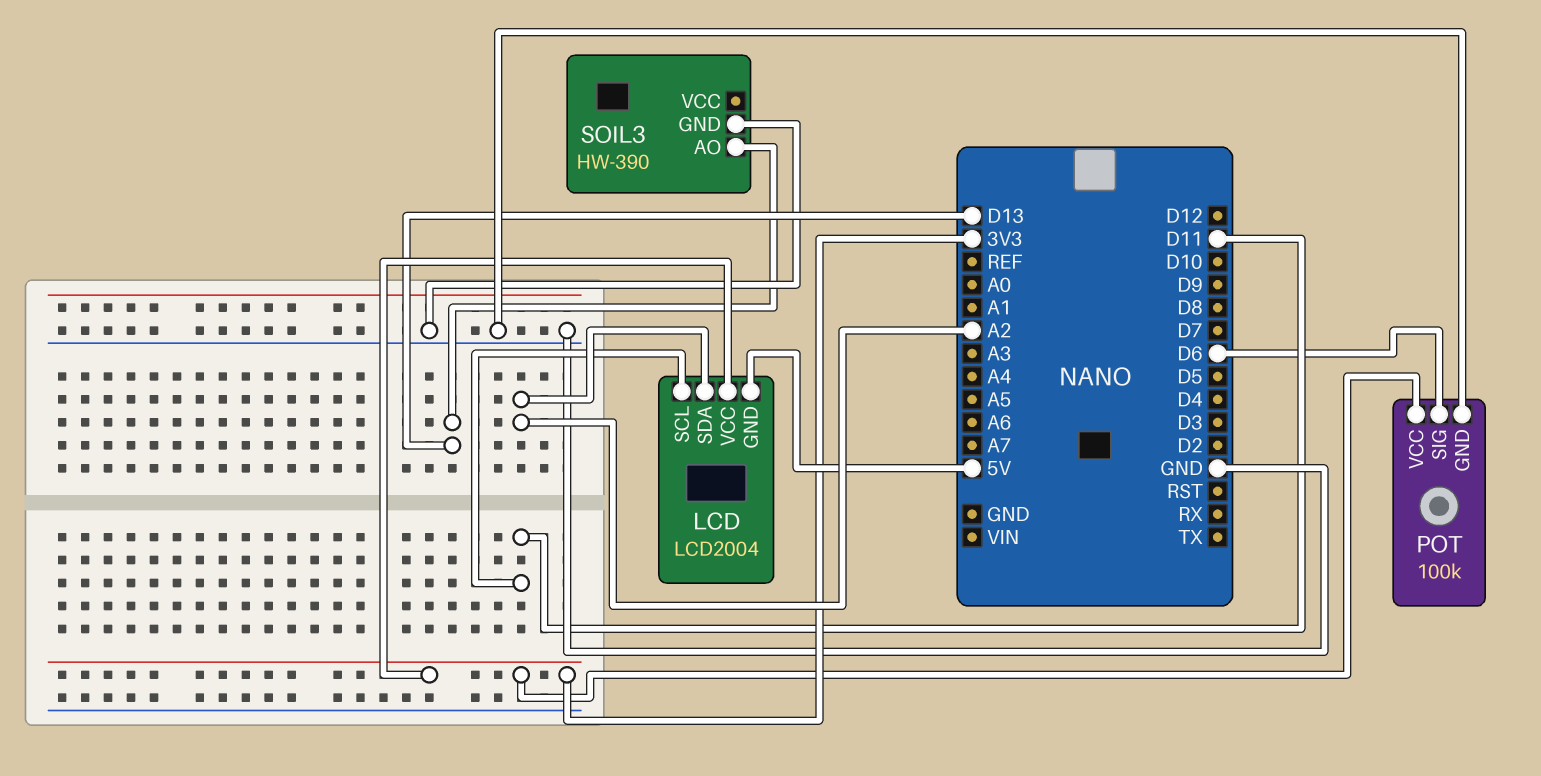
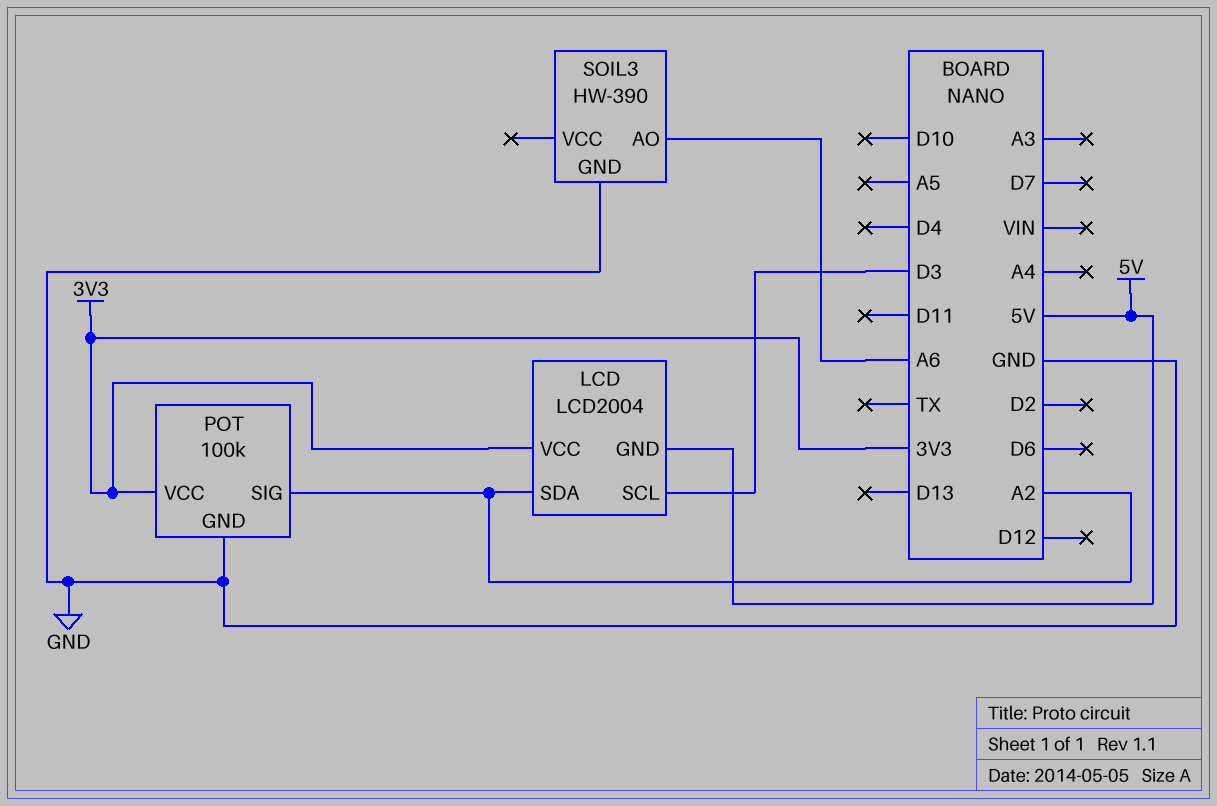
LCD pin SCL: D11 -> D3
POT pin SIG: D6 -> A2
SOIL3 pin AO: D13 -> A6

